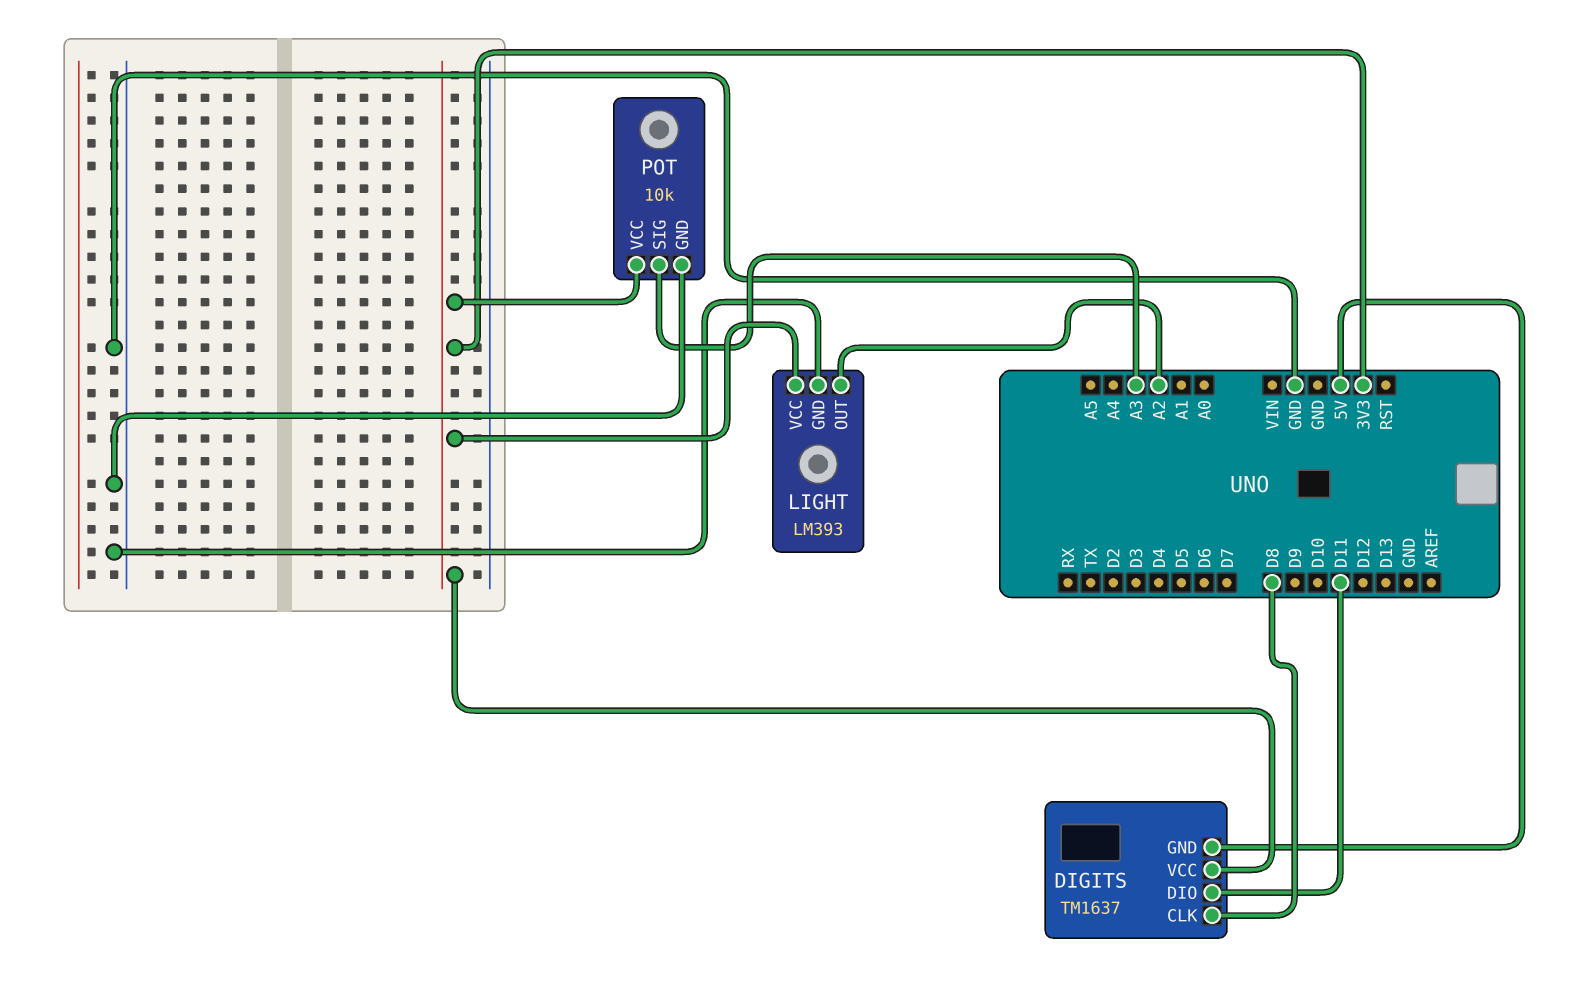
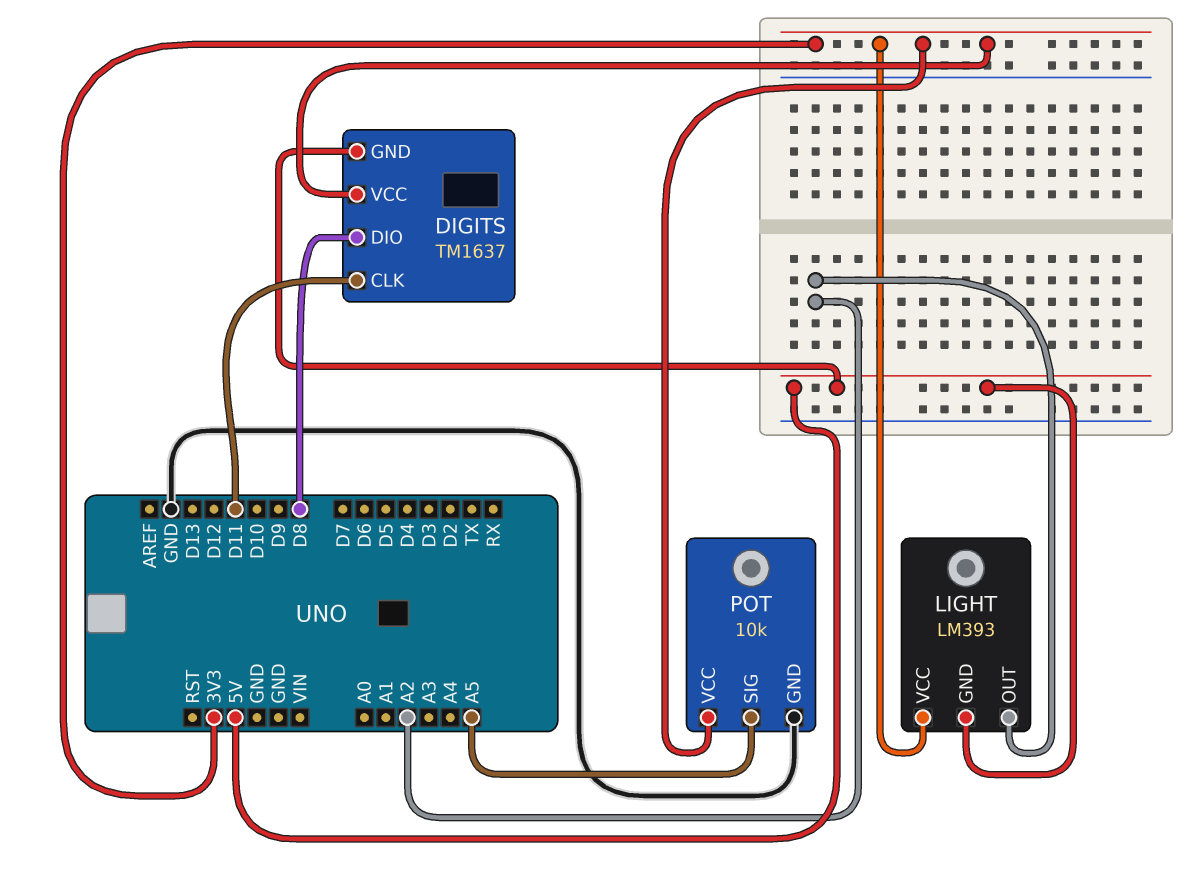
DIGITS pin CLK: D8 -> D11
DIGITS pin DIO: D11 -> D8
LIGHT pin GND: GND -> 5V
POT pin SIG: A3 -> A5

